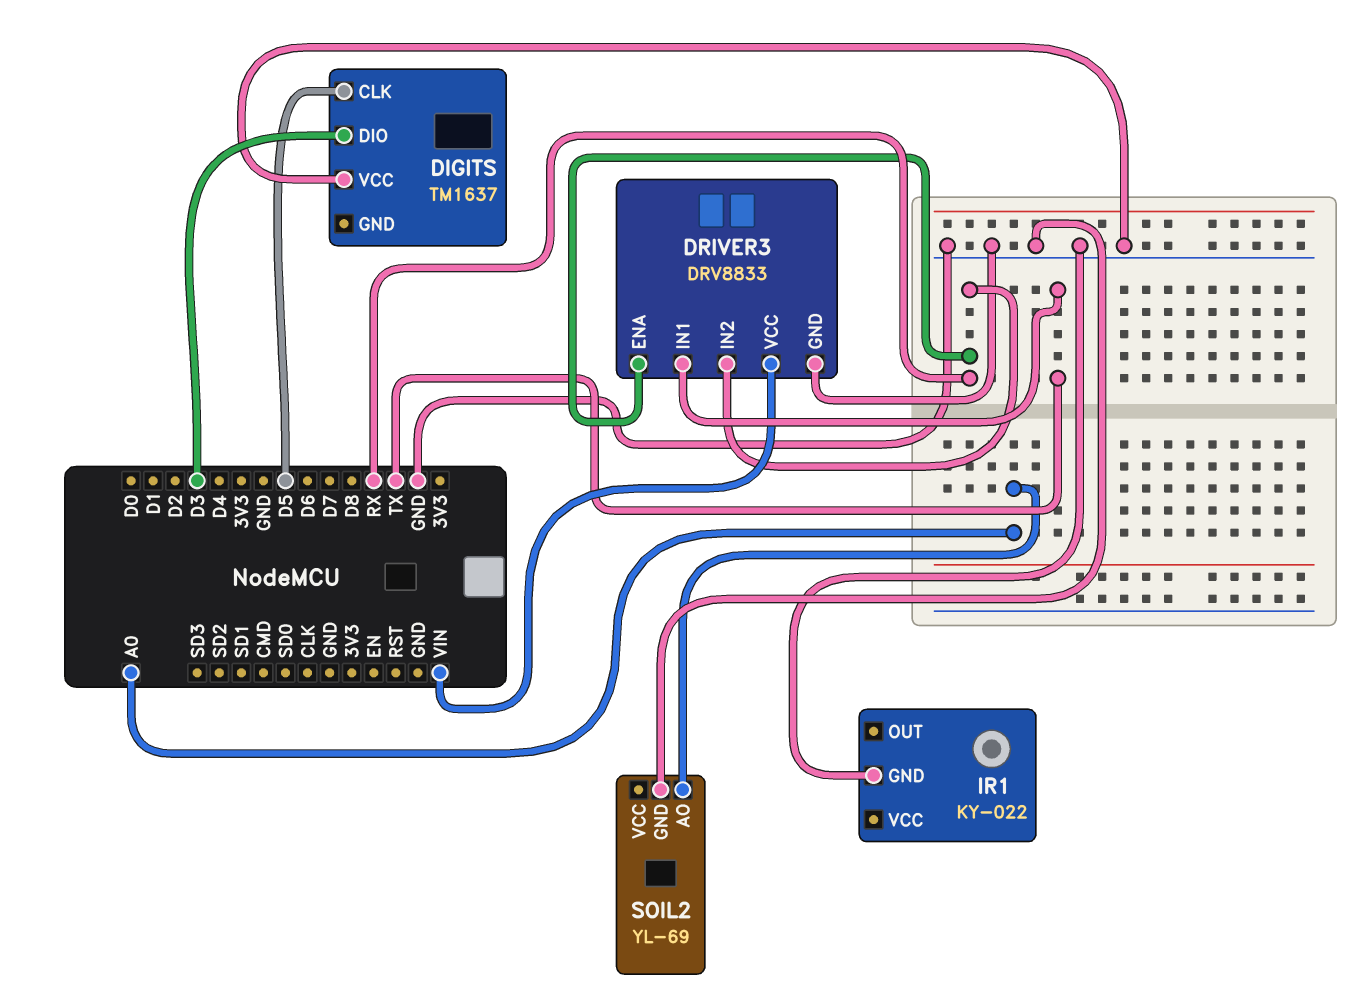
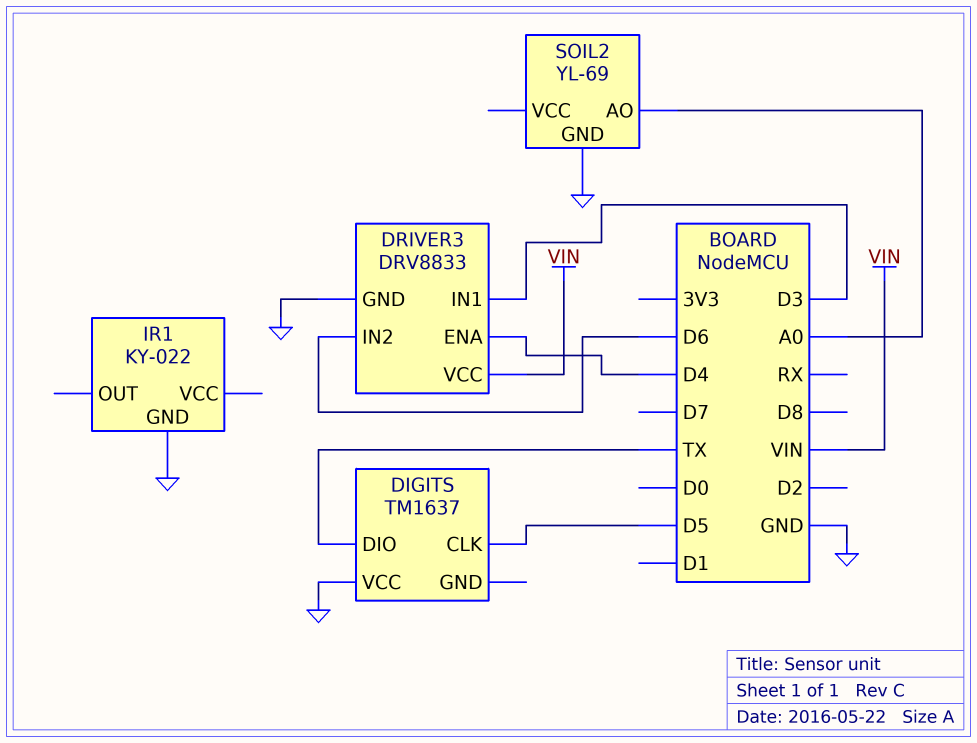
DIGITS pin DIO: D3 -> TX
DRIVER3 pin ENA: RX -> D4
DRIVER3 pin IN1: TX -> D3
DRIVER3 pin IN2: RX -> D6

